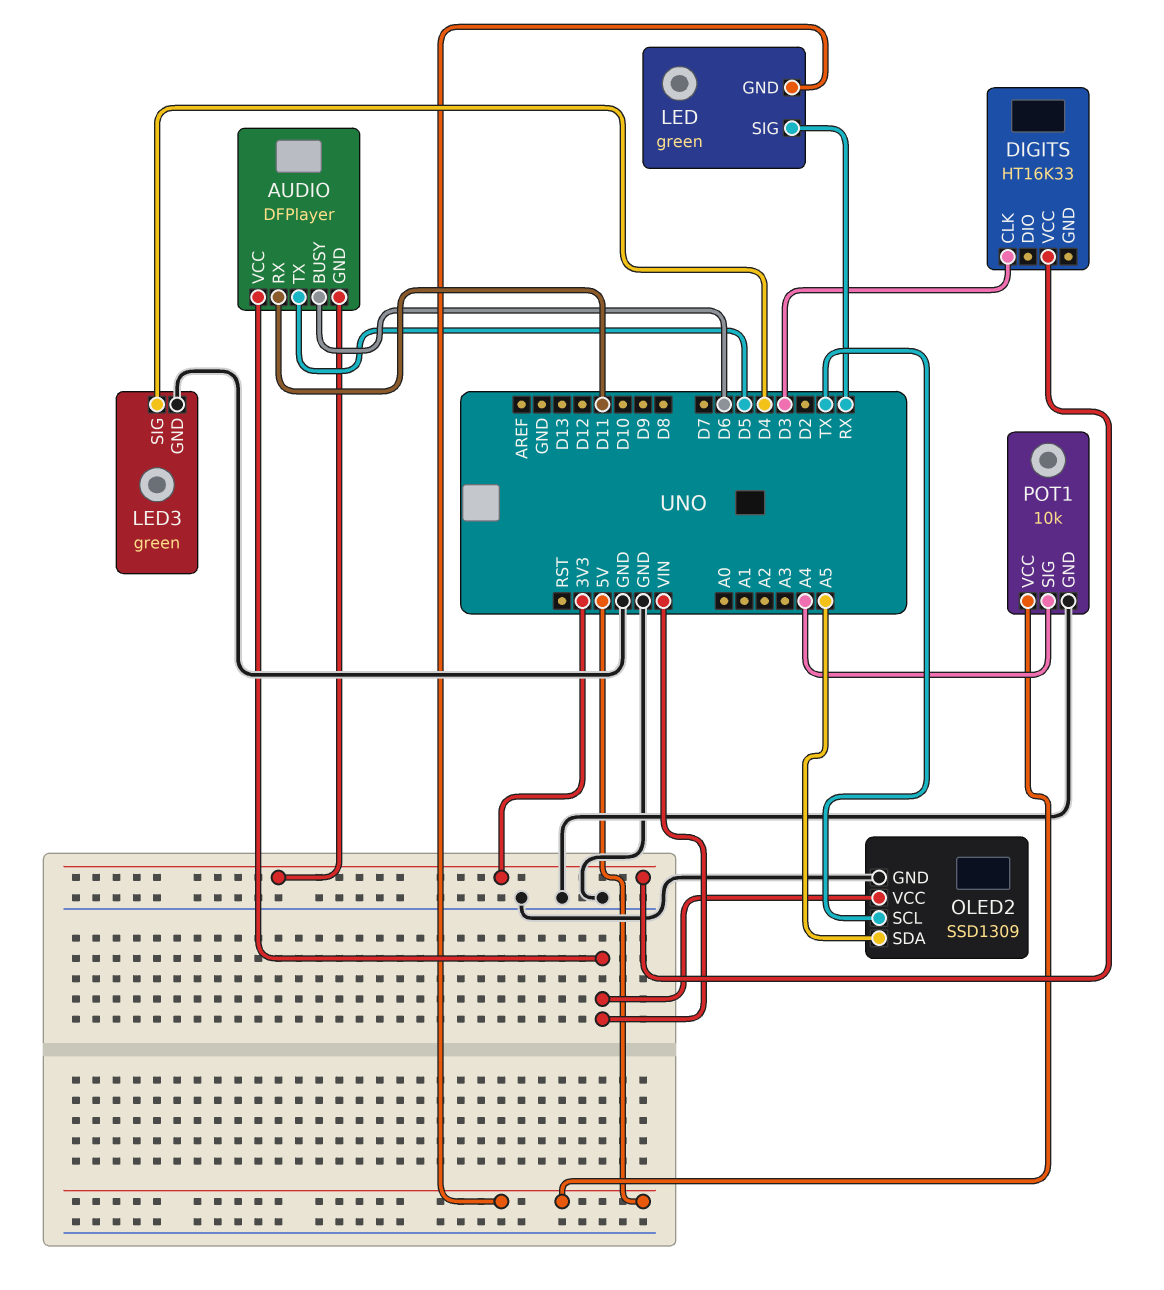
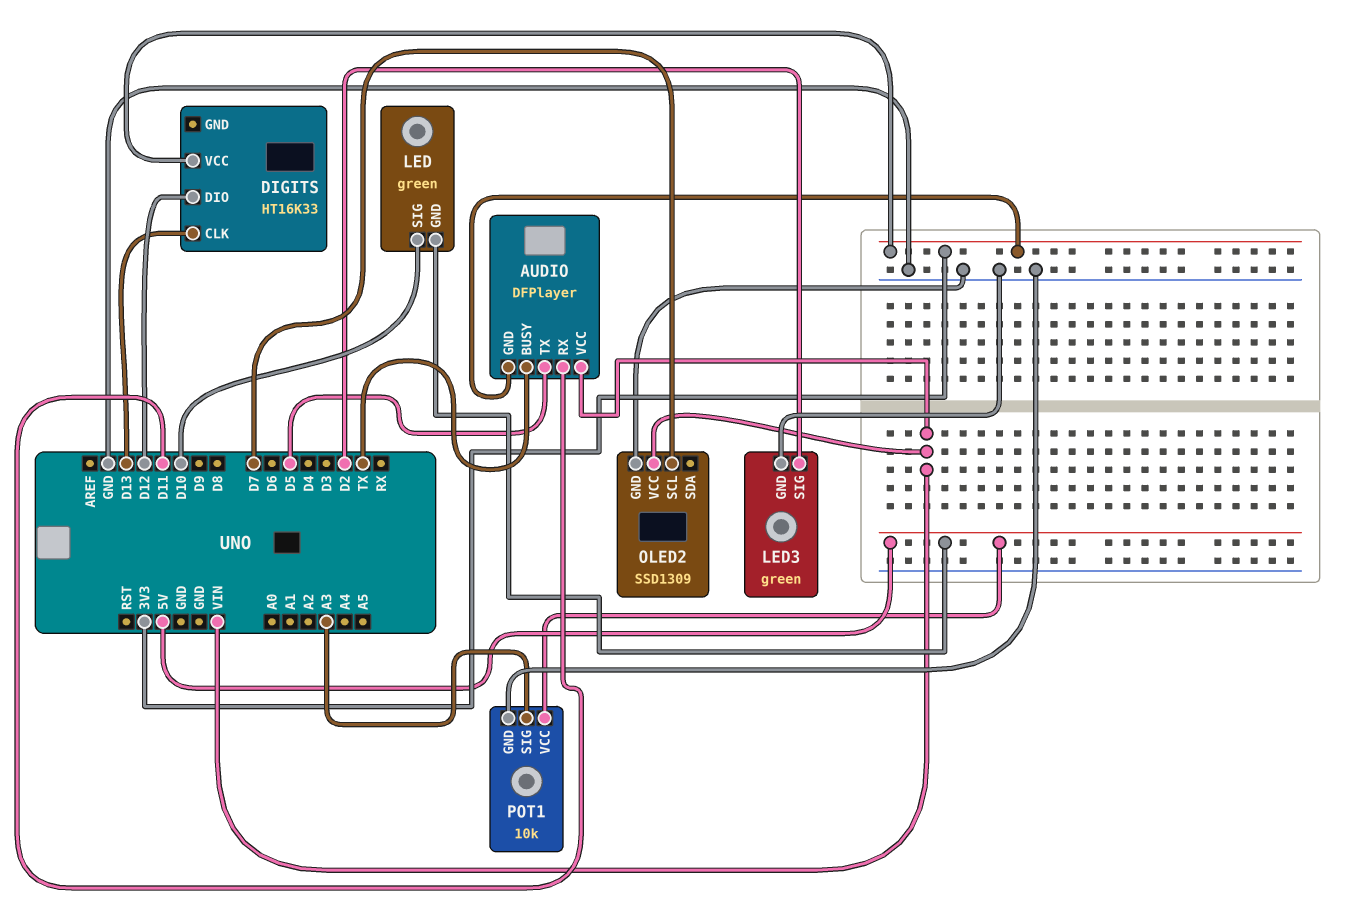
AUDIO pin BUSY: D6 -> TX
DIGITS pin CLK: D3 -> D13
DIGITS pin DIO: none -> D12
LED pin SIG: RX -> D10
LED3 pin SIG: D4 -> D2
OLED2 pin SCL: TX -> D7
OLED2 pin SDA: A5 -> none
POT1 pin SIG: A4 -> A3

